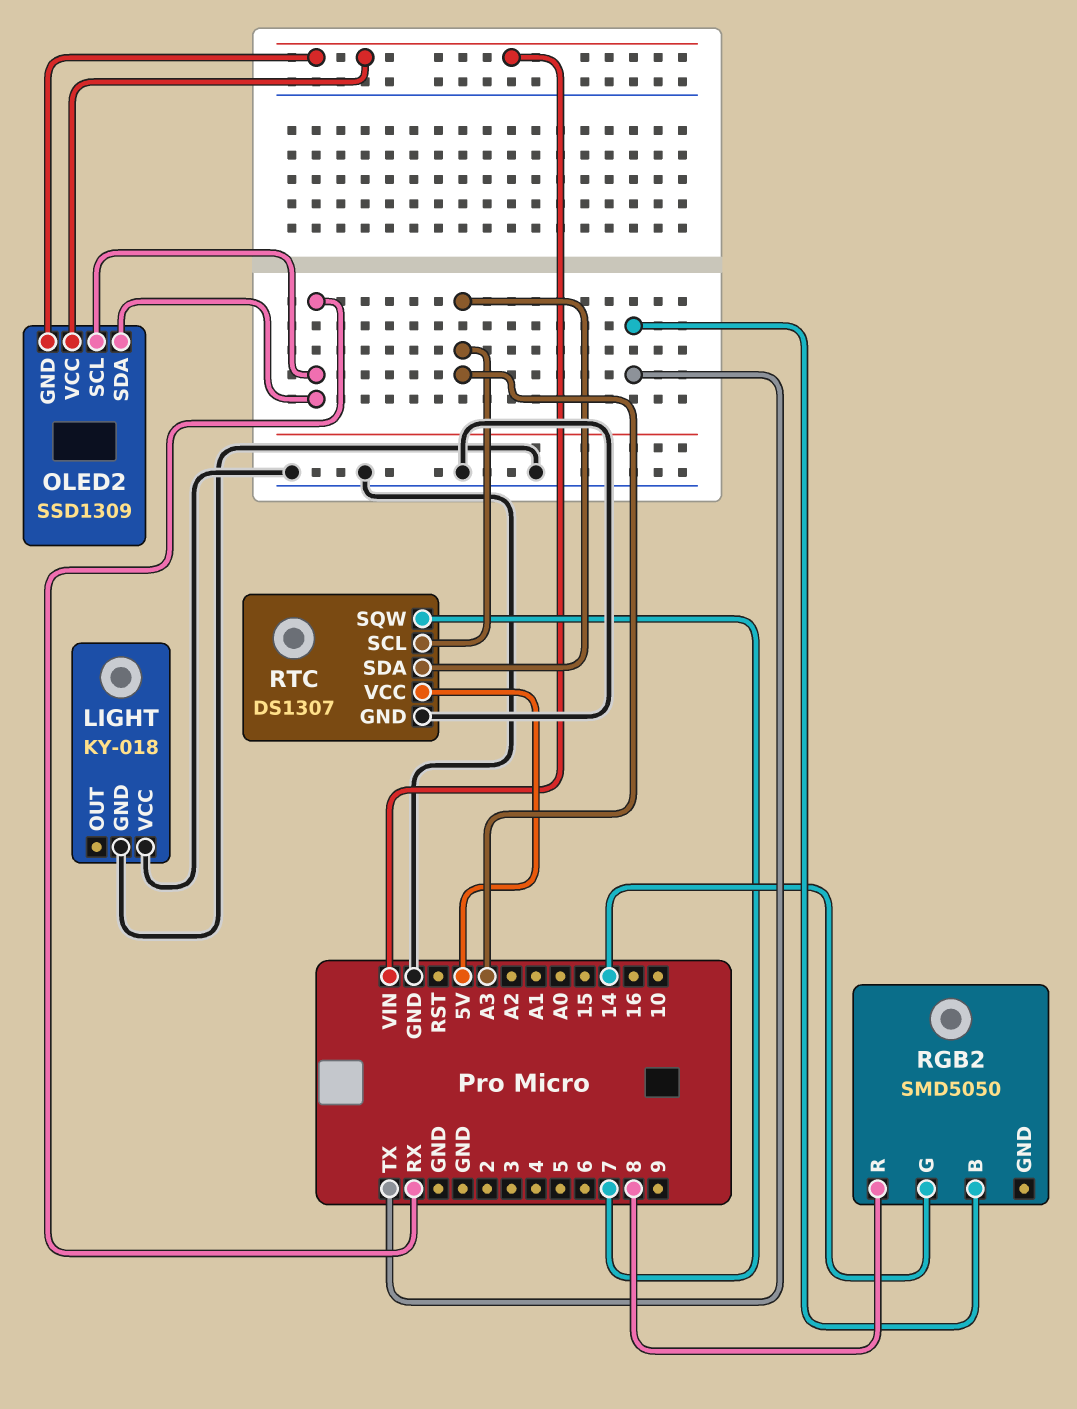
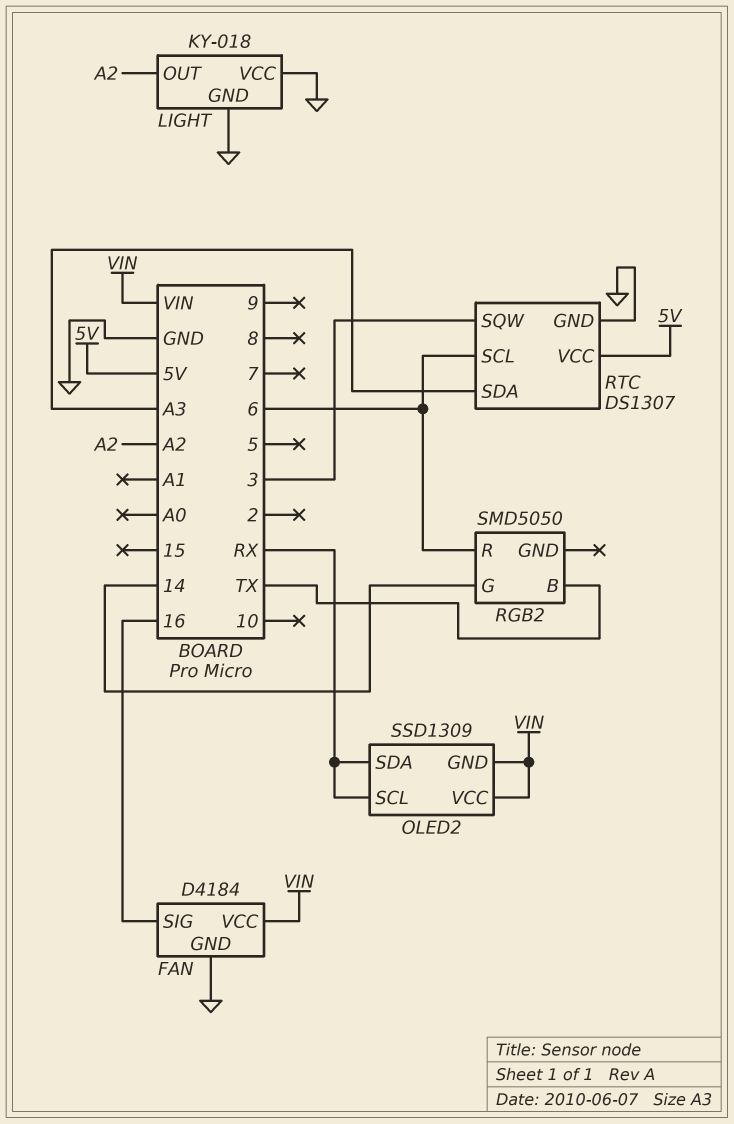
FAN: none -> D4184
FAN pin GND: none -> GND
FAN pin SIG: none -> 16
FAN pin VCC: none -> VIN
LIGHT pin OUT: none -> A2
RGB2 pin R: 8 -> 6
RTC pin SCL: A3 -> 6
RTC pin SQW: 7 -> 3

